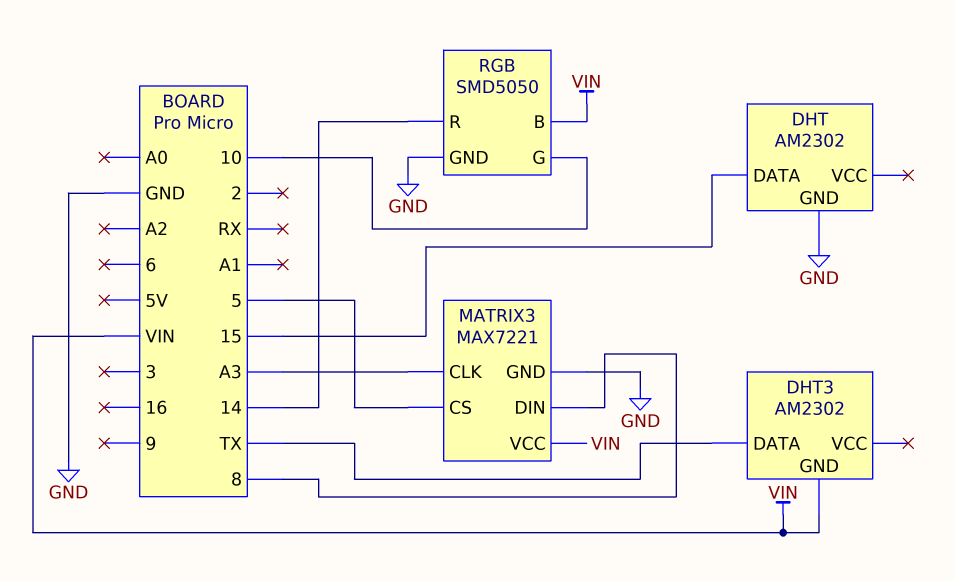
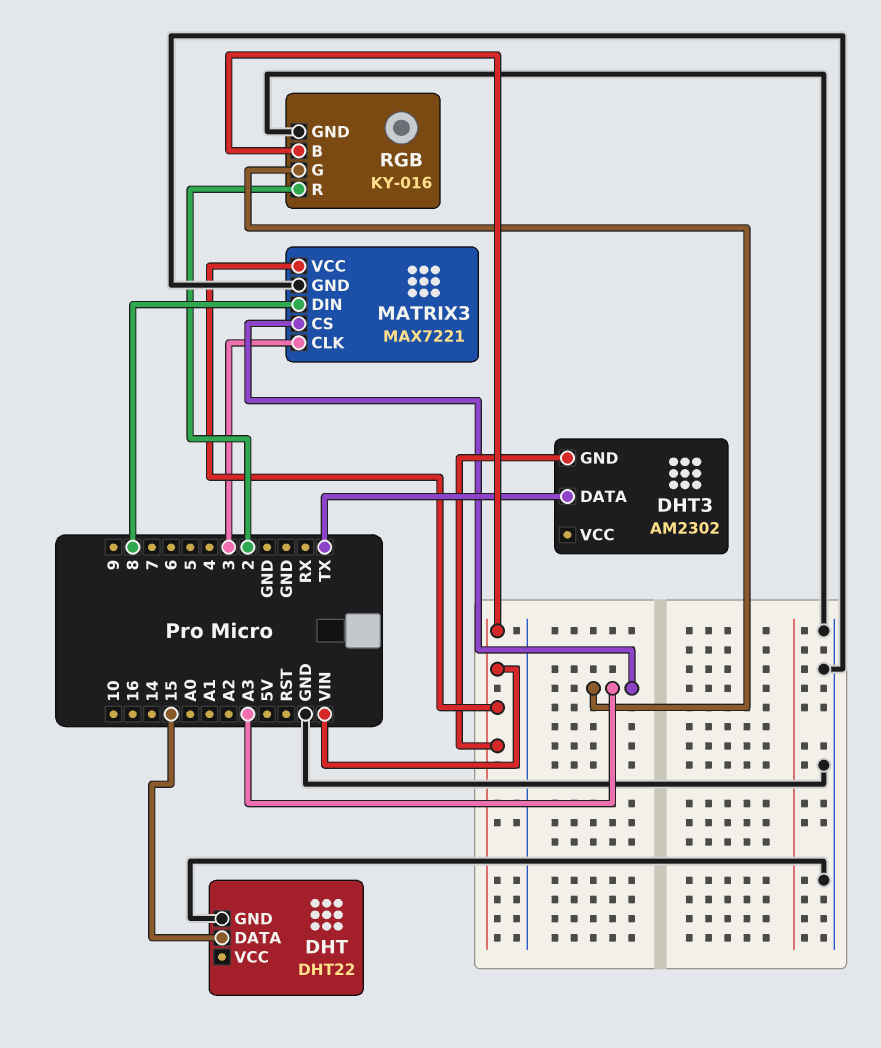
DHT: AM2302 -> DHT22
MATRIX3 pin CLK: A3 -> 3
MATRIX3 pin CS: 5 -> A3
RGB: SMD5050 -> KY-016
RGB pin G: 10 -> A3
RGB pin R: 14 -> 2

